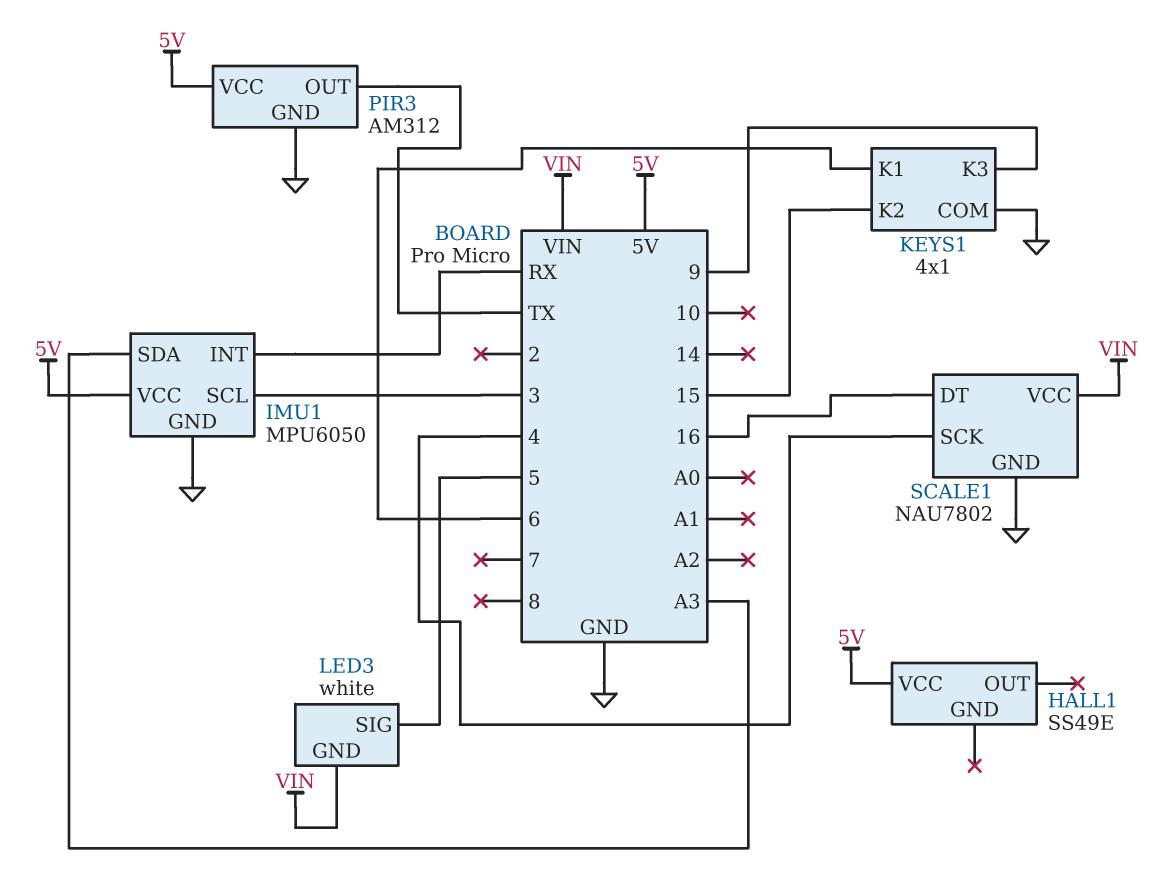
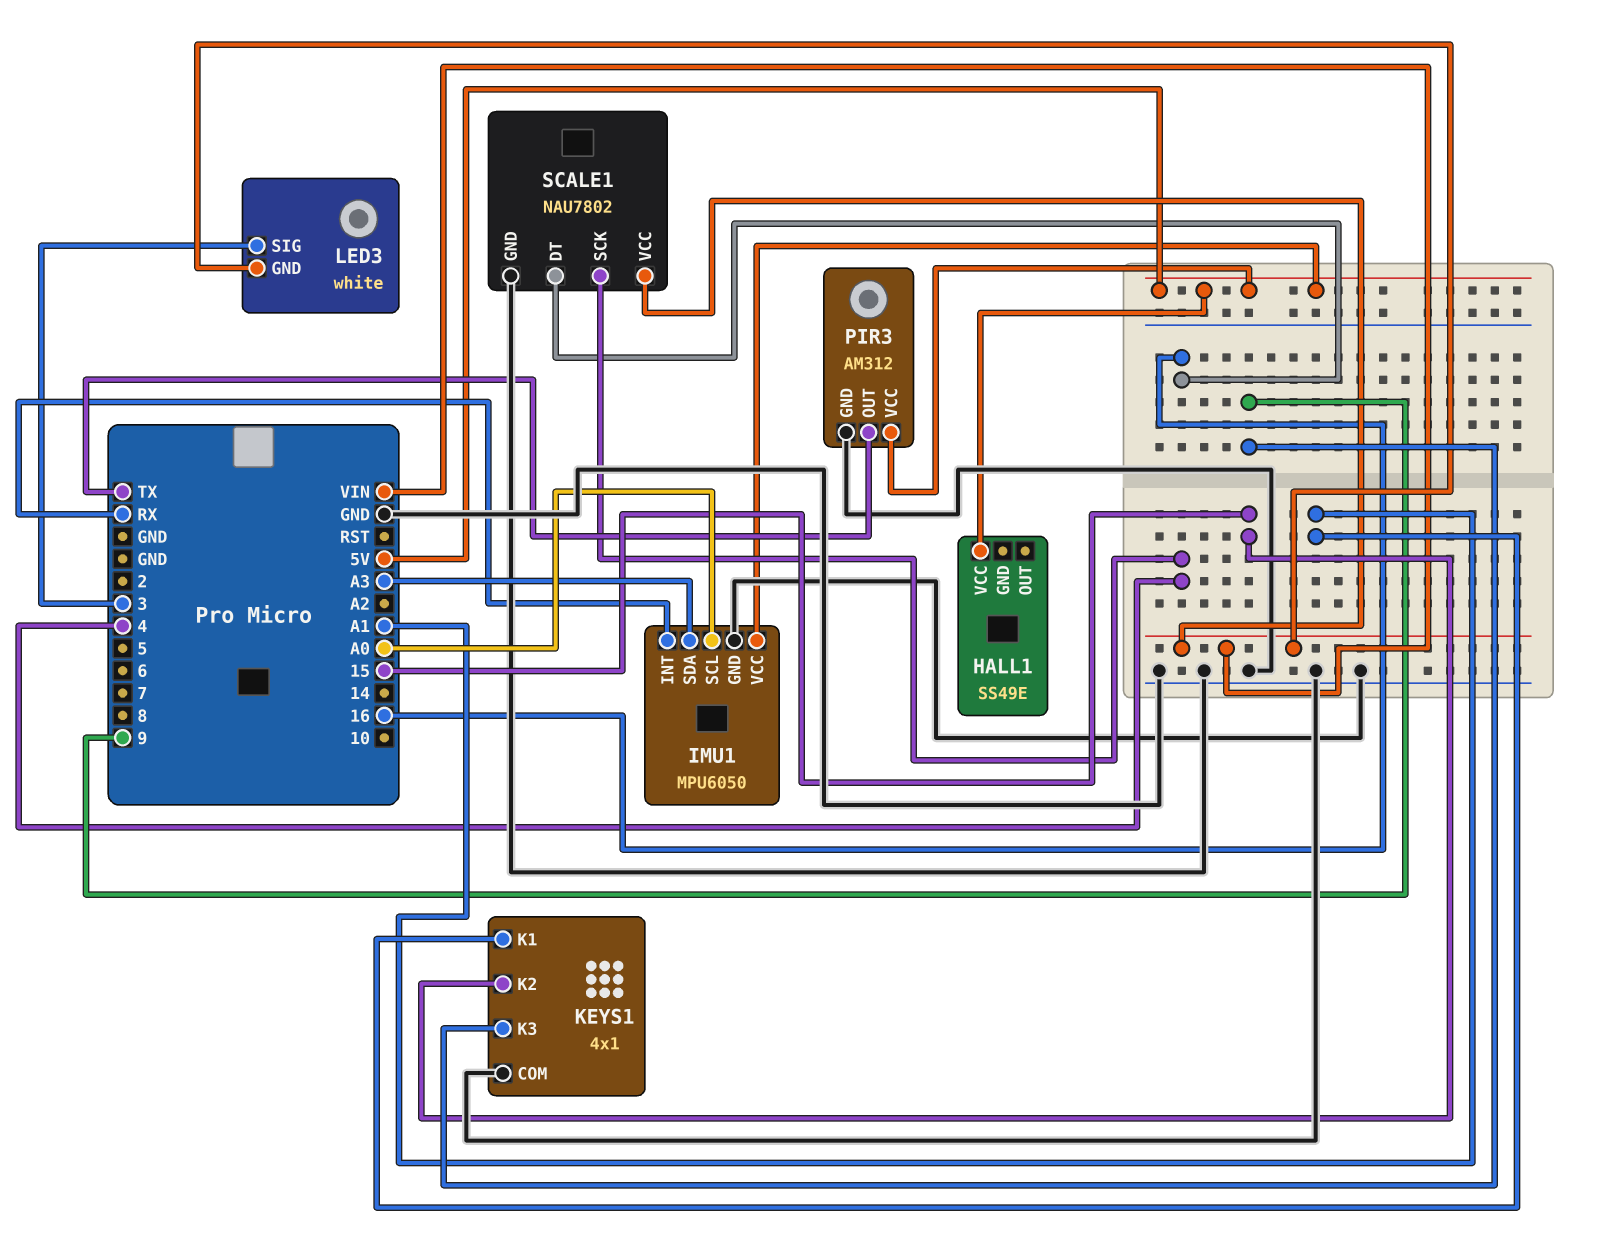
IMU1 pin SCL: 3 -> A0
KEYS1 pin K1: 6 -> A1
LED3 pin SIG: 5 -> 3

